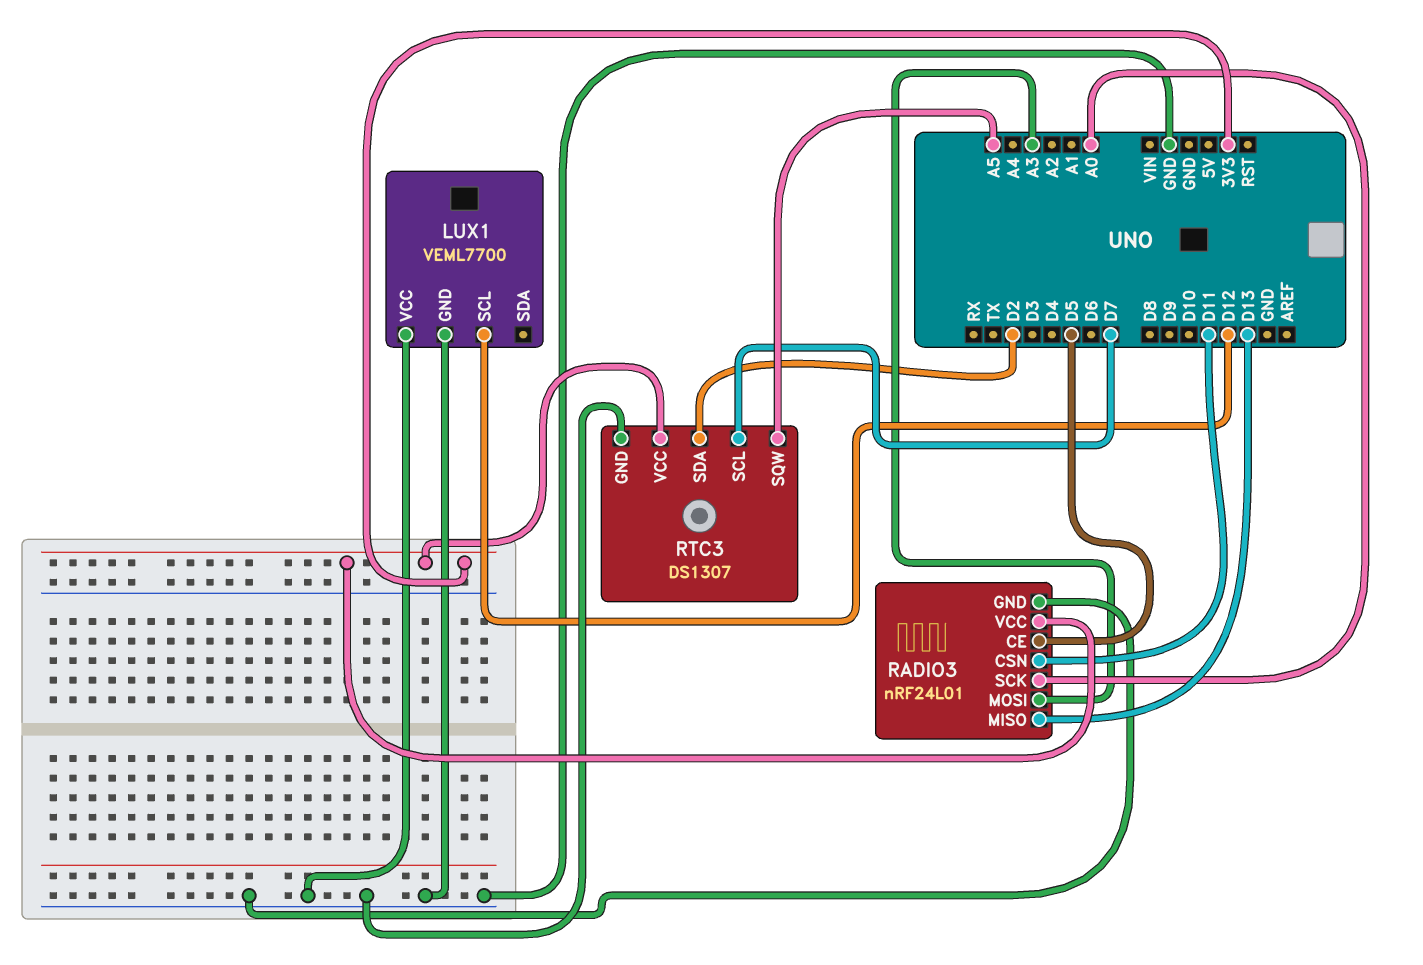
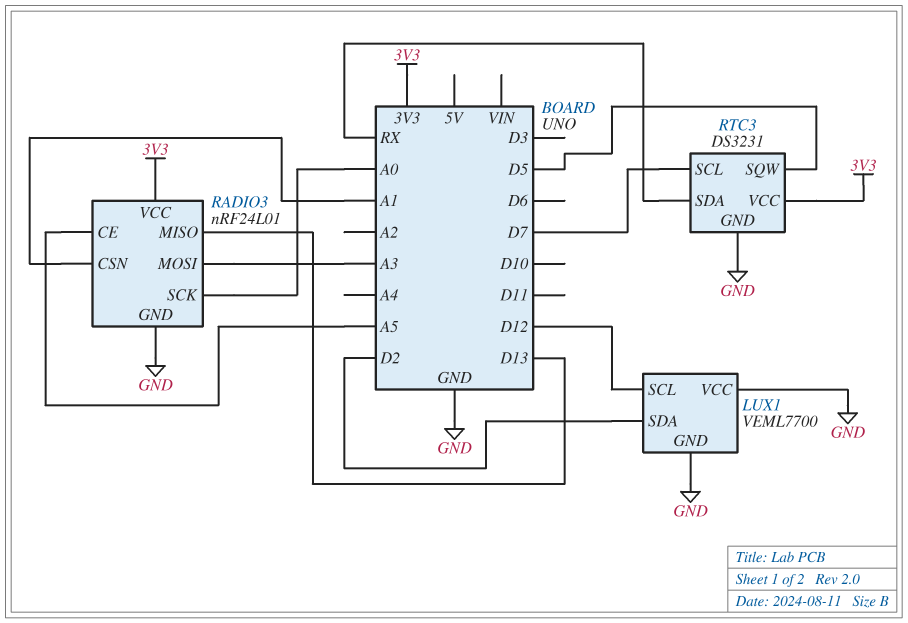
LUX1 pin SDA: none -> D2
RADIO3 pin CE: D5 -> A5
RADIO3 pin CSN: D11 -> A1
RTC3: DS1307 -> DS3231
RTC3 pin SDA: D2 -> RX
RTC3 pin SQW: A5 -> D5

